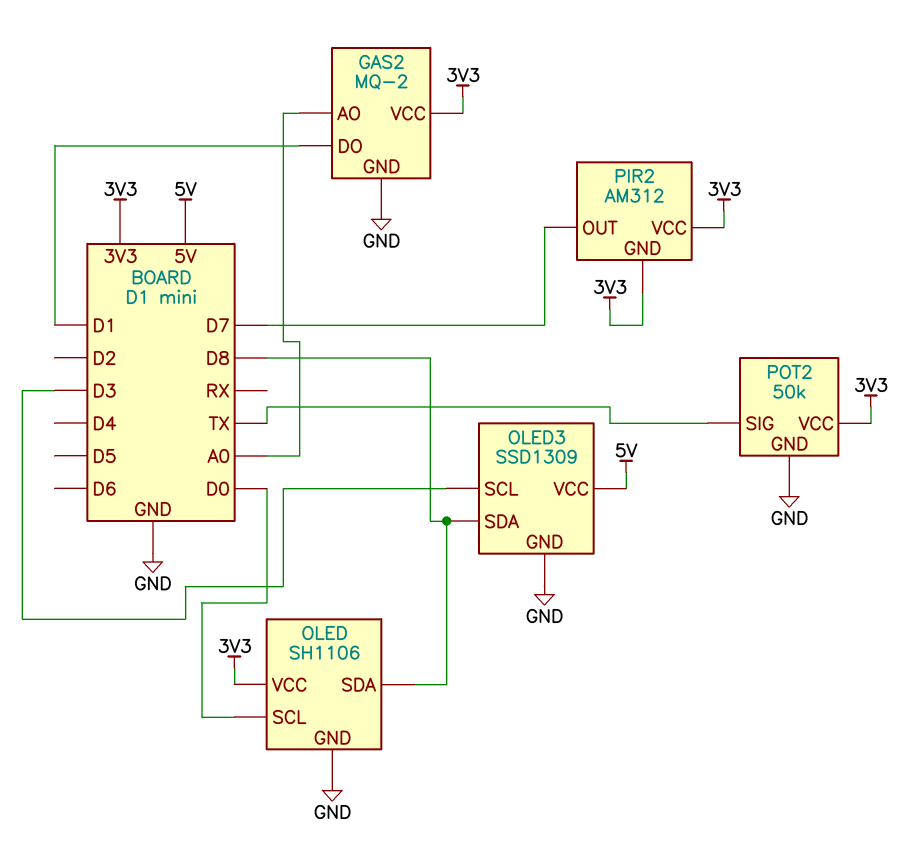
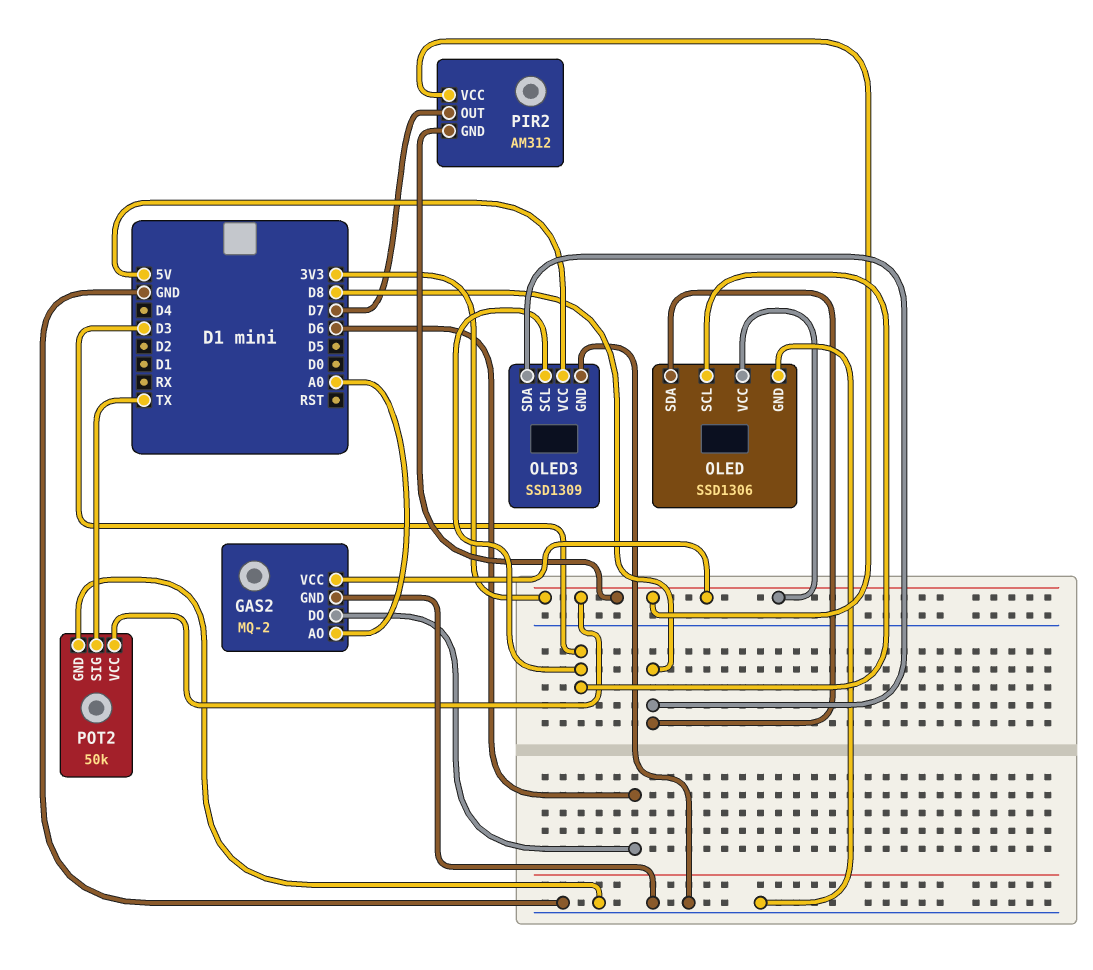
GAS2 pin DO: D1 -> D6
OLED: SH1106 -> SSD1306
OLED pin SCL: D0 -> D3

